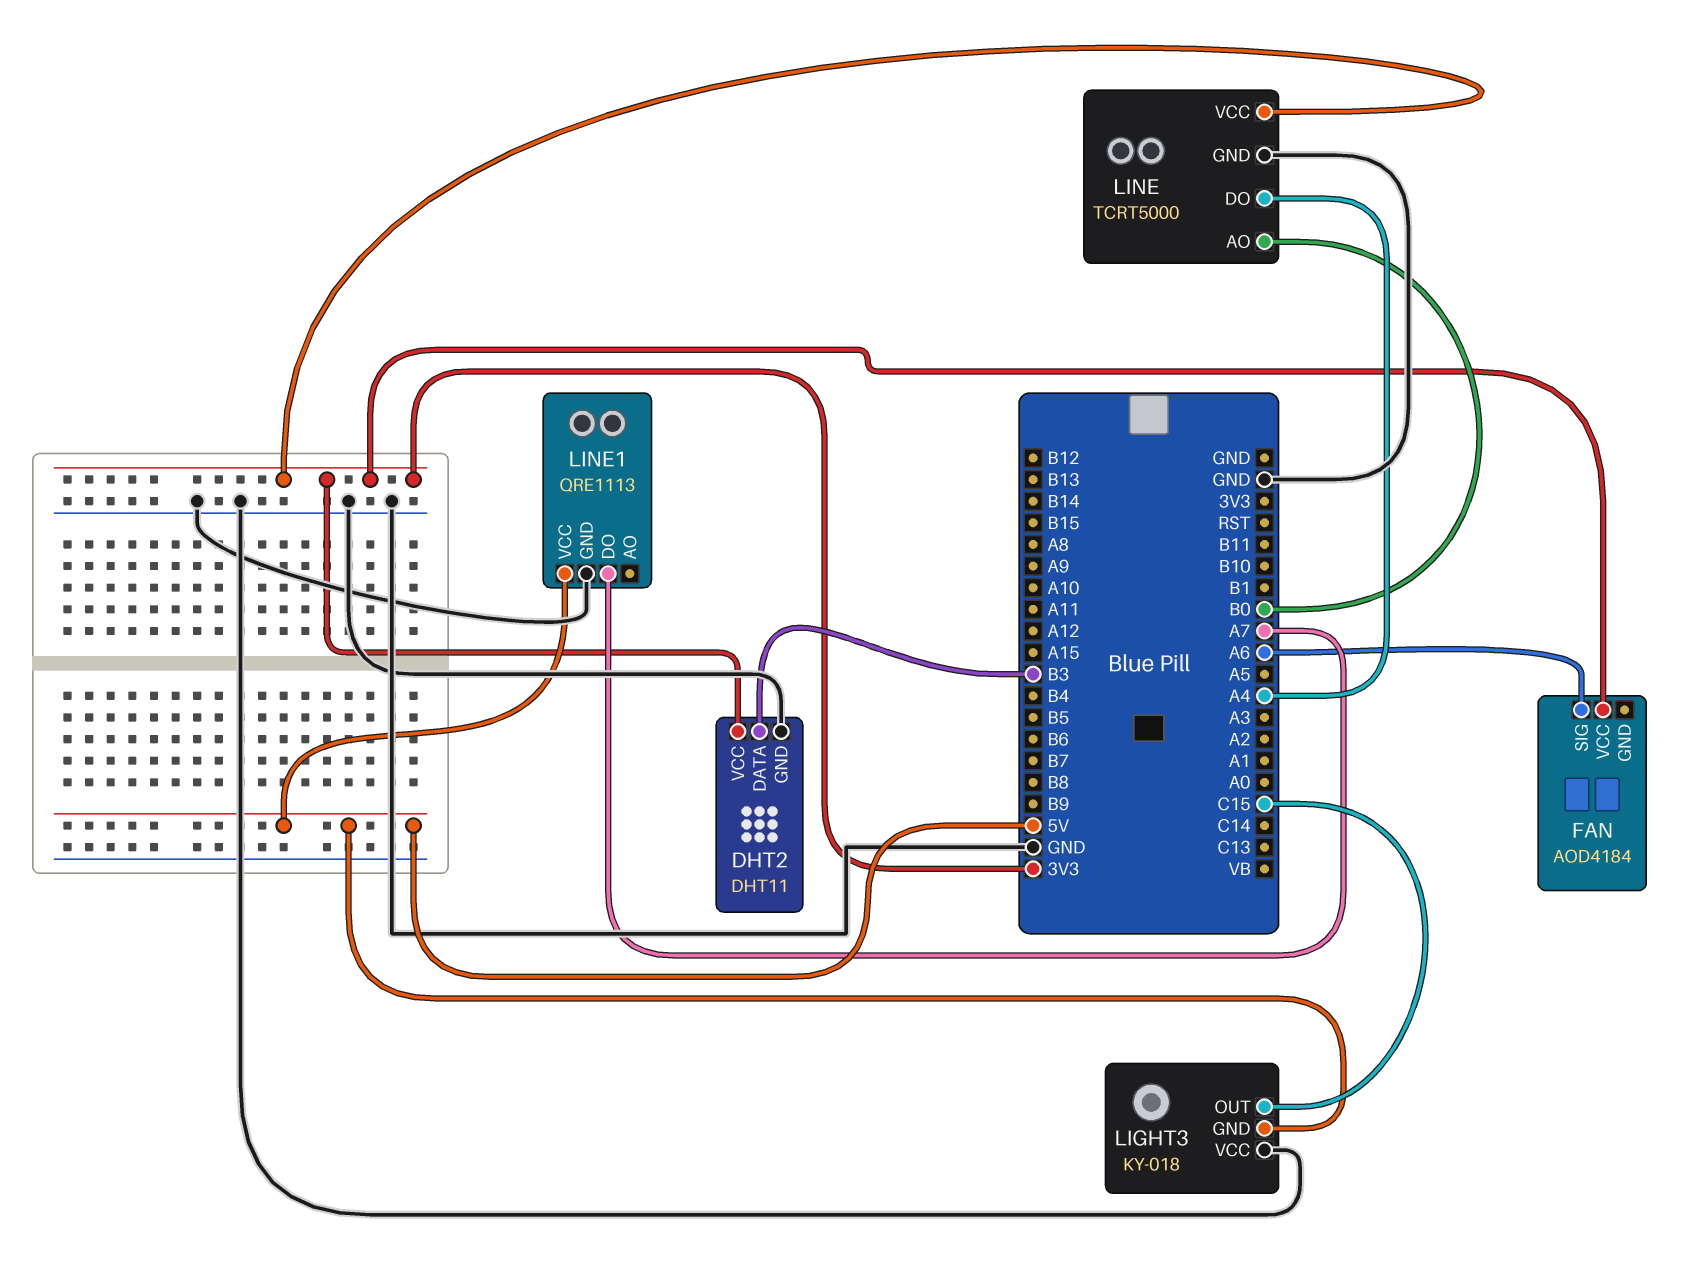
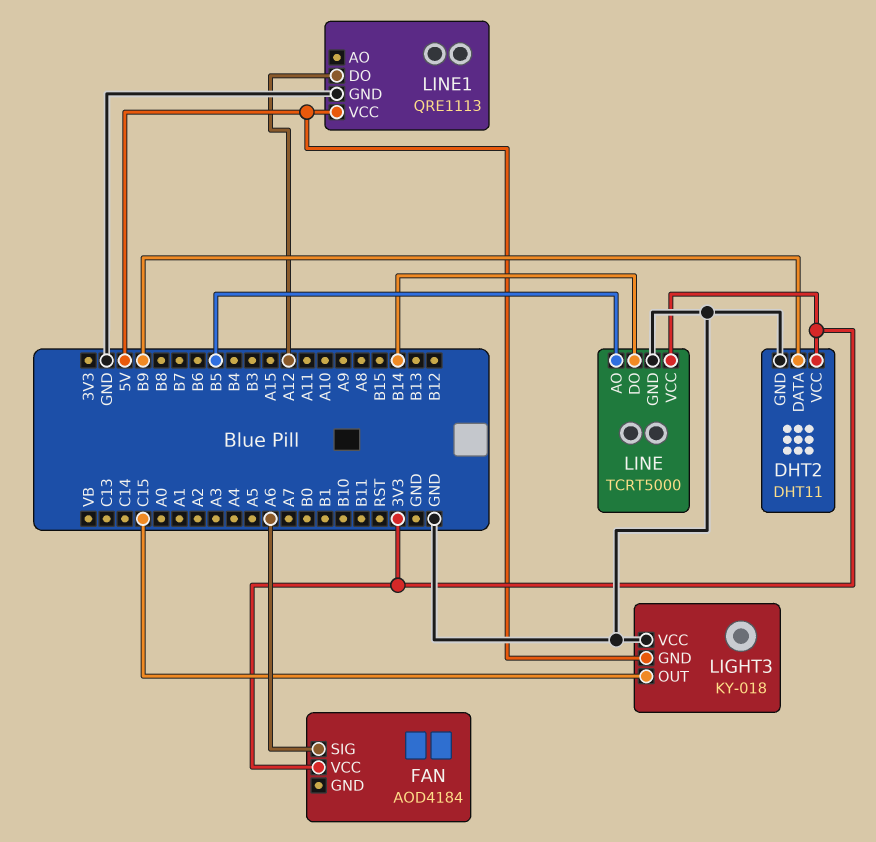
DHT2 pin DATA: B3 -> B9
LINE pin AO: B0 -> B5
LINE pin DO: A4 -> B14
LINE1 pin DO: A7 -> A12

